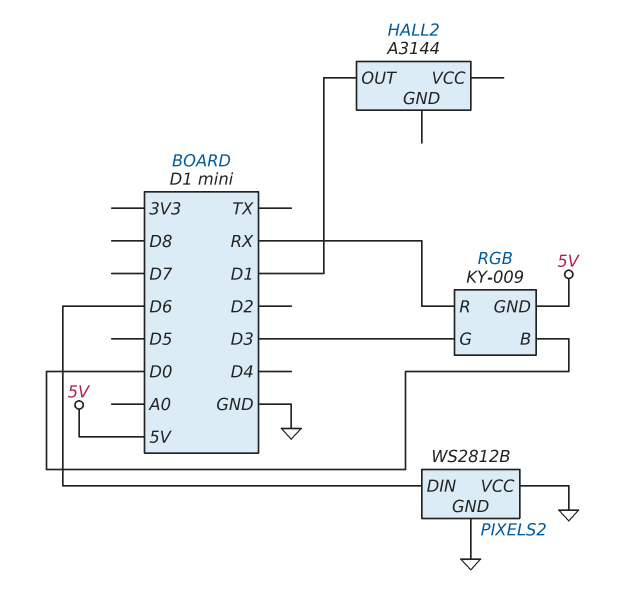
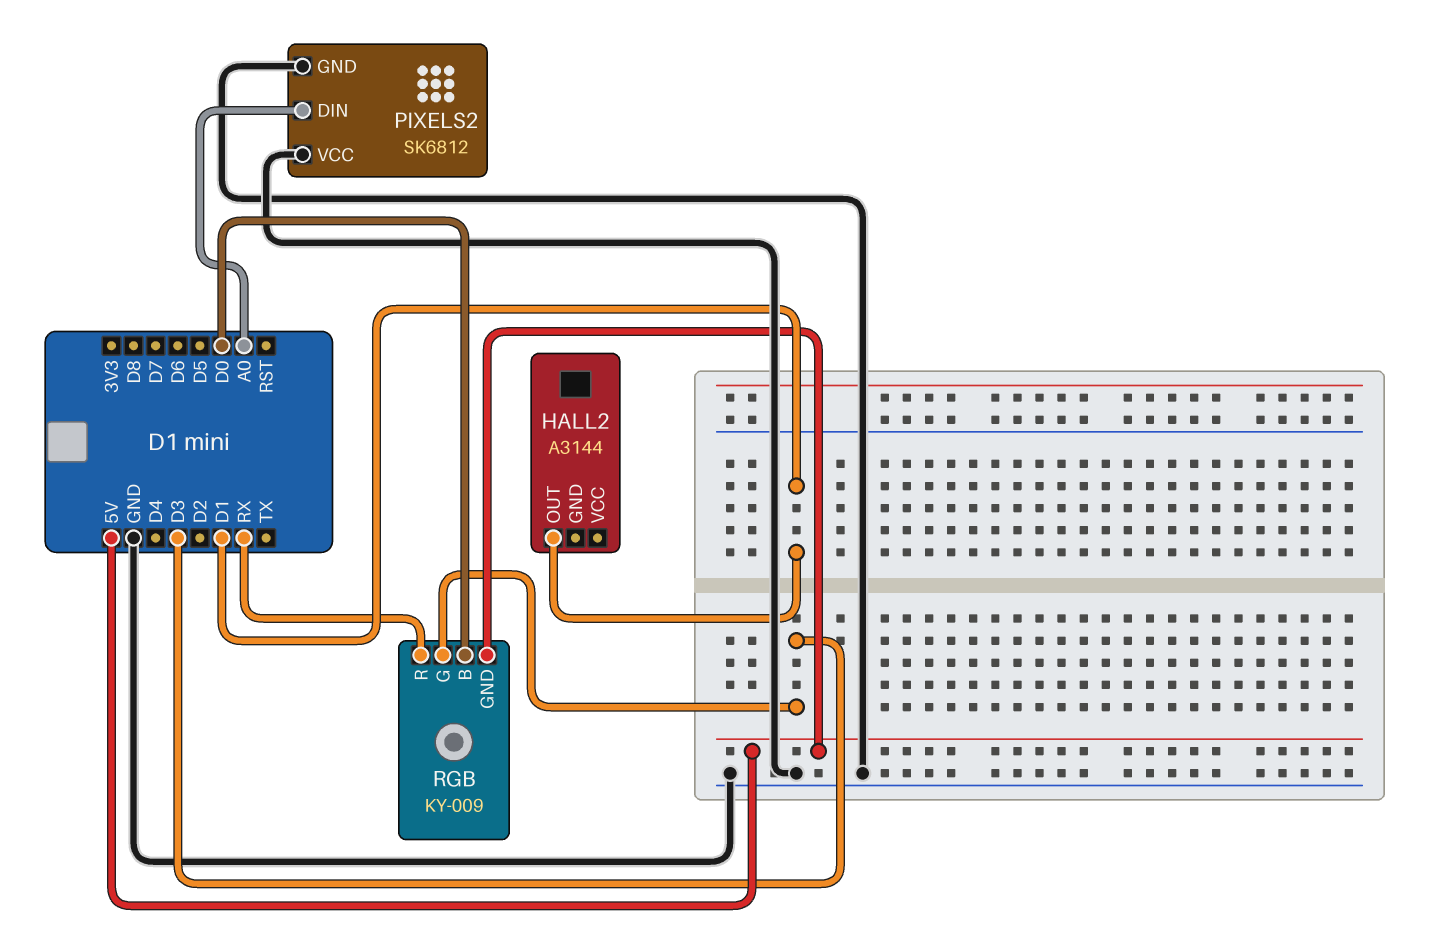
PIXELS2: WS2812B -> SK6812
PIXELS2 pin DIN: D6 -> A0

